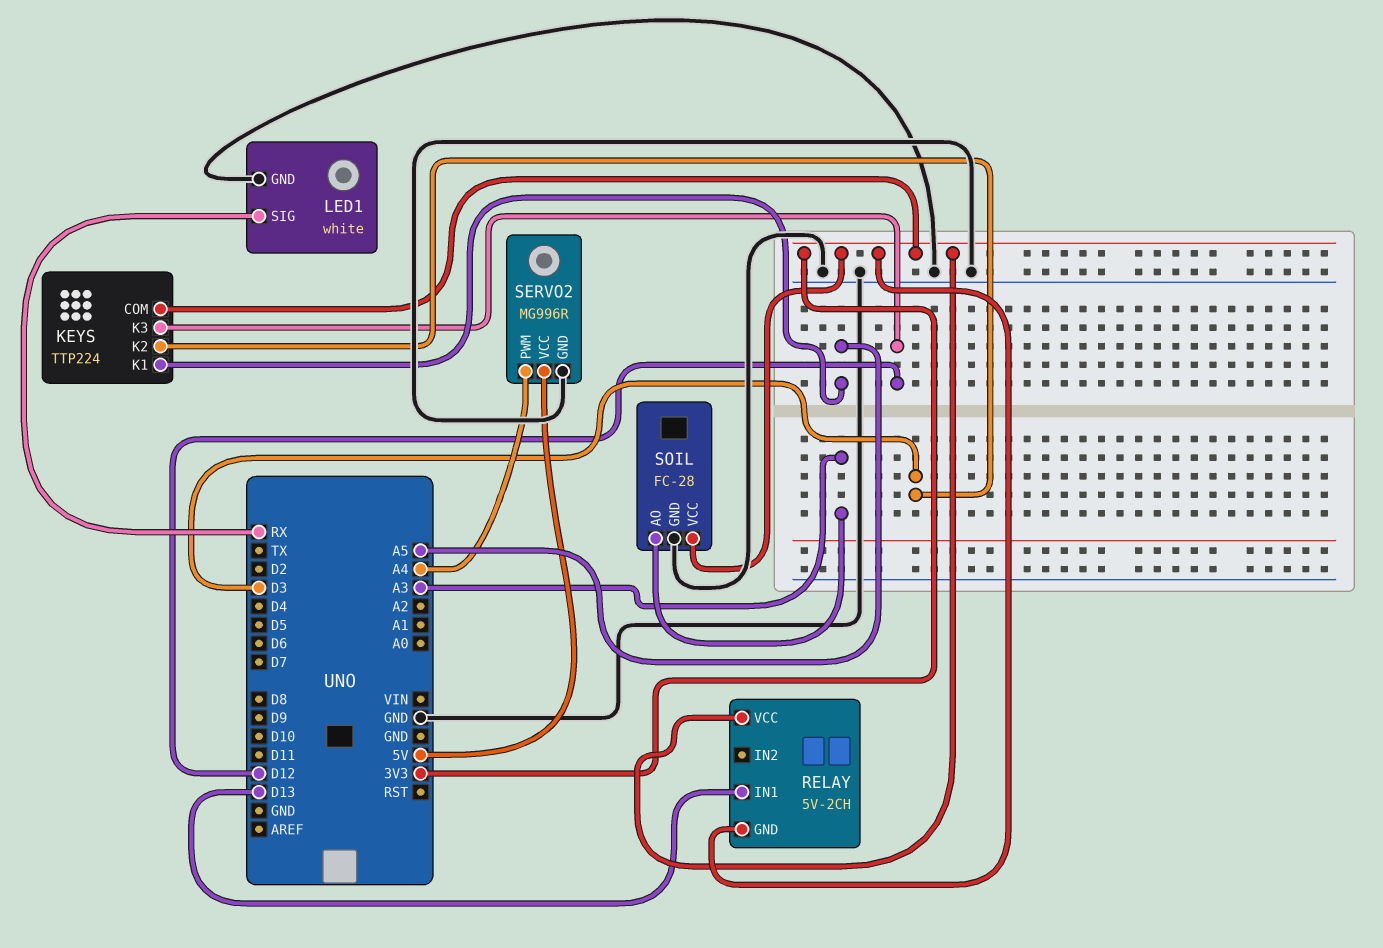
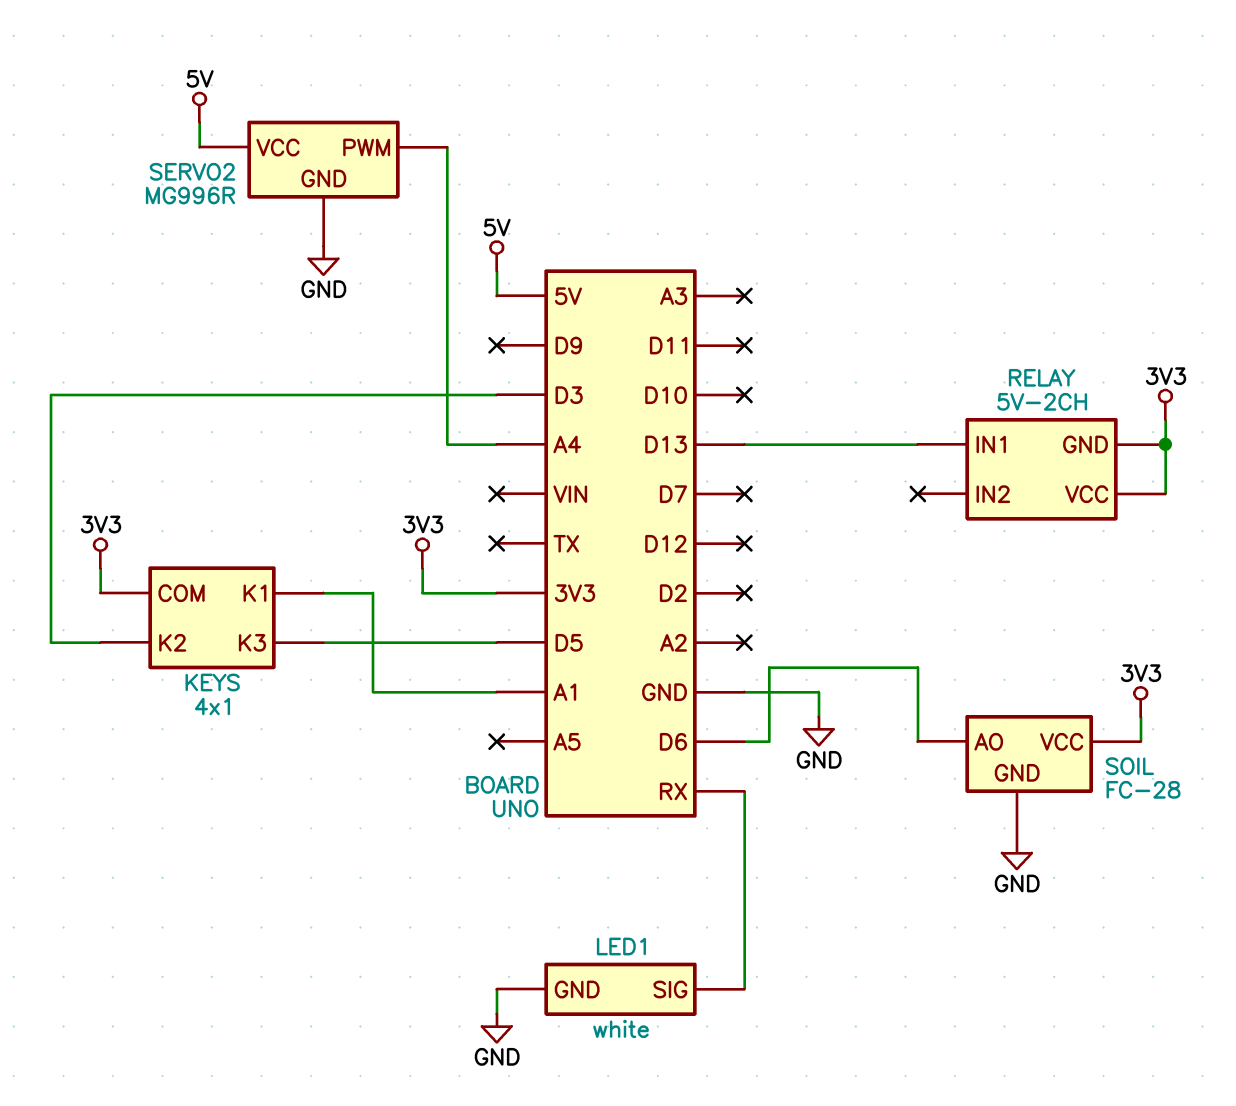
KEYS: TTP224 -> 4x1
KEYS pin K1: A5 -> A1
KEYS pin K3: D12 -> D5
SOIL pin AO: A3 -> D6

